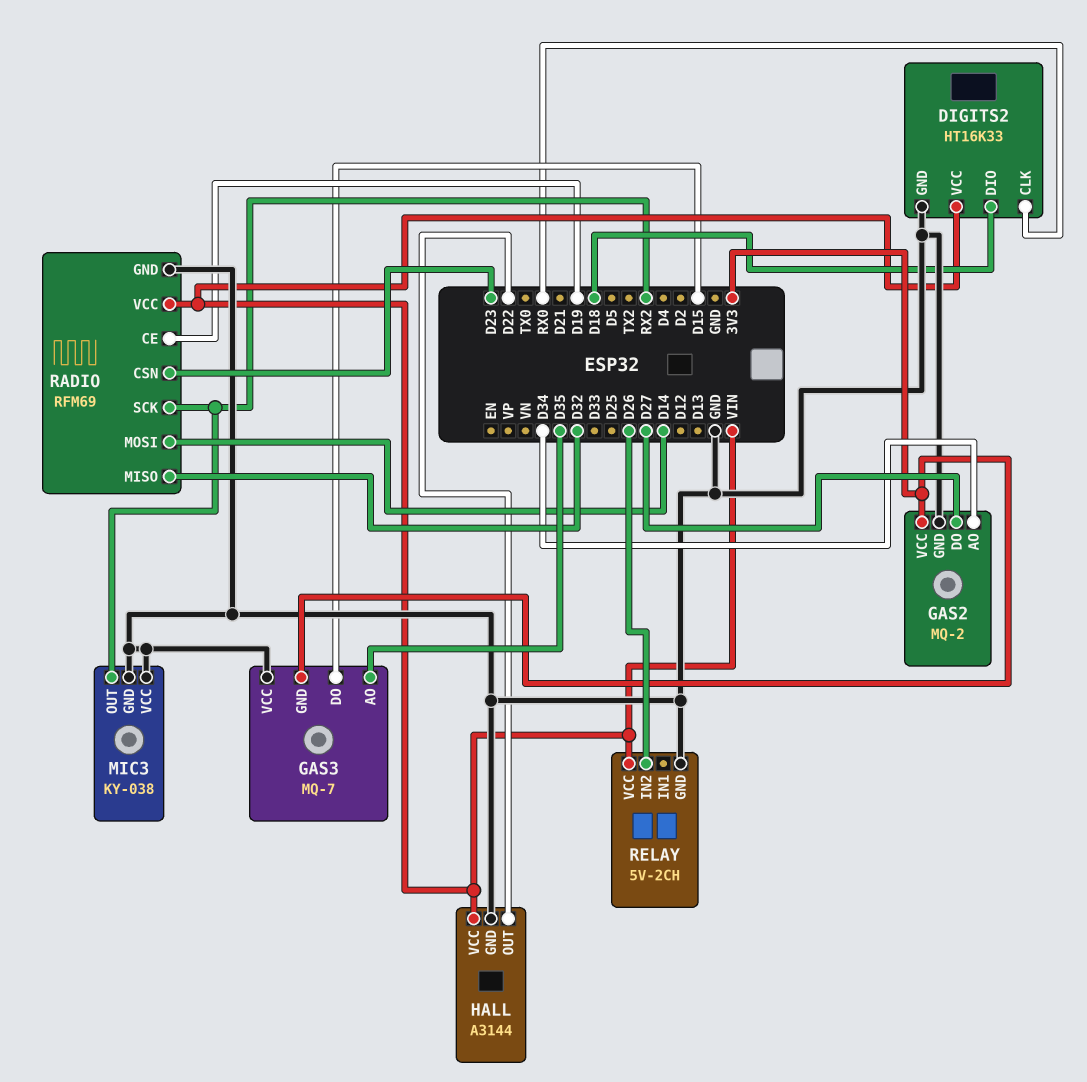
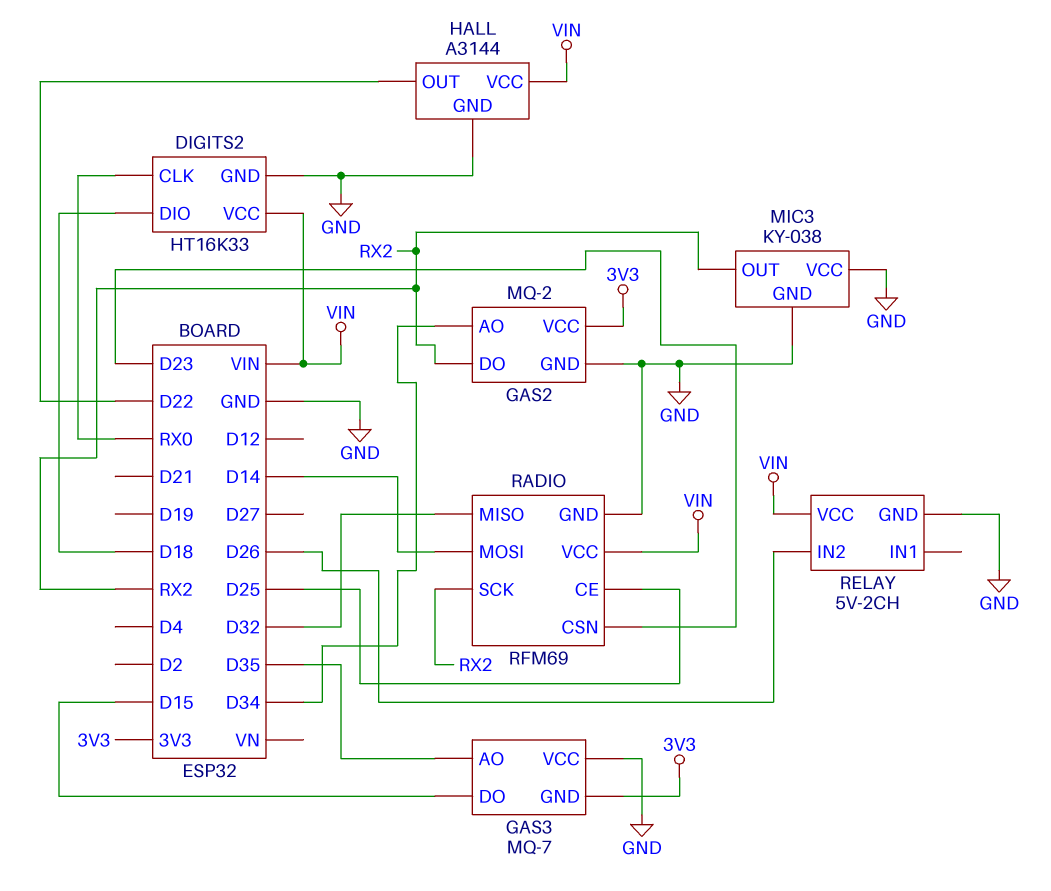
GAS2 pin DO: D27 -> RX2
RADIO pin CE: D19 -> D25

